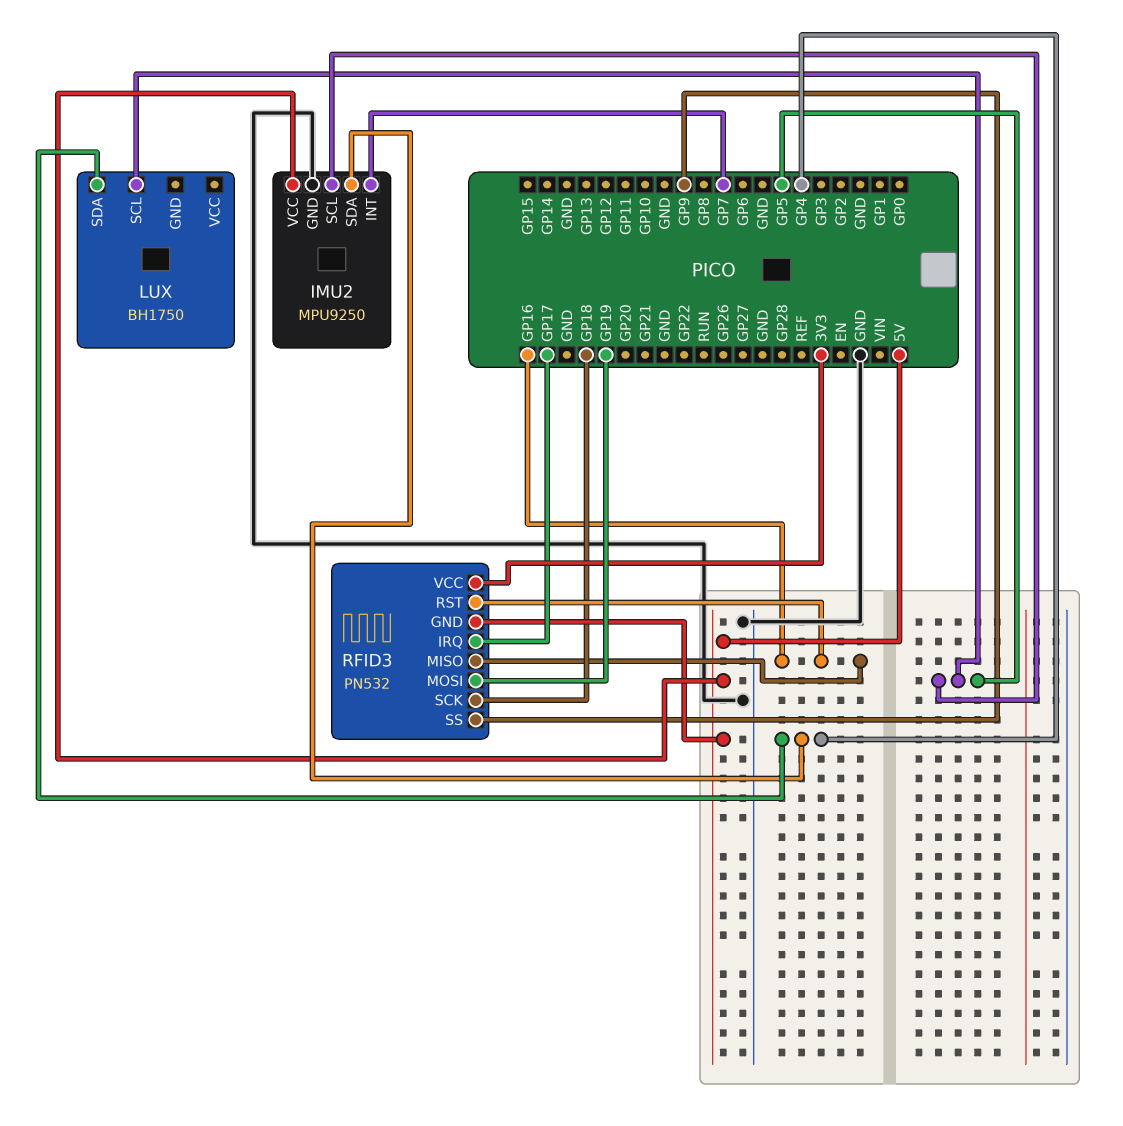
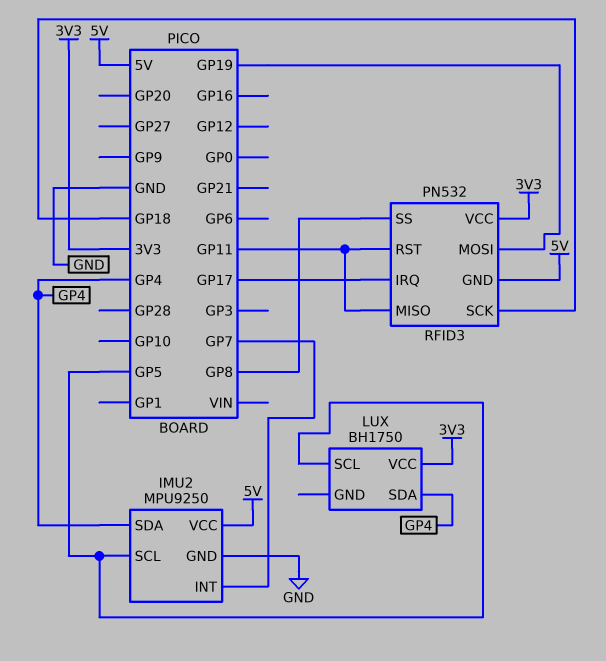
LUX pin VCC: none -> 3V3
RFID3 pin MISO: GP16 -> GP11
RFID3 pin RST: GP16 -> GP11
RFID3 pin SS: GP9 -> GP8

